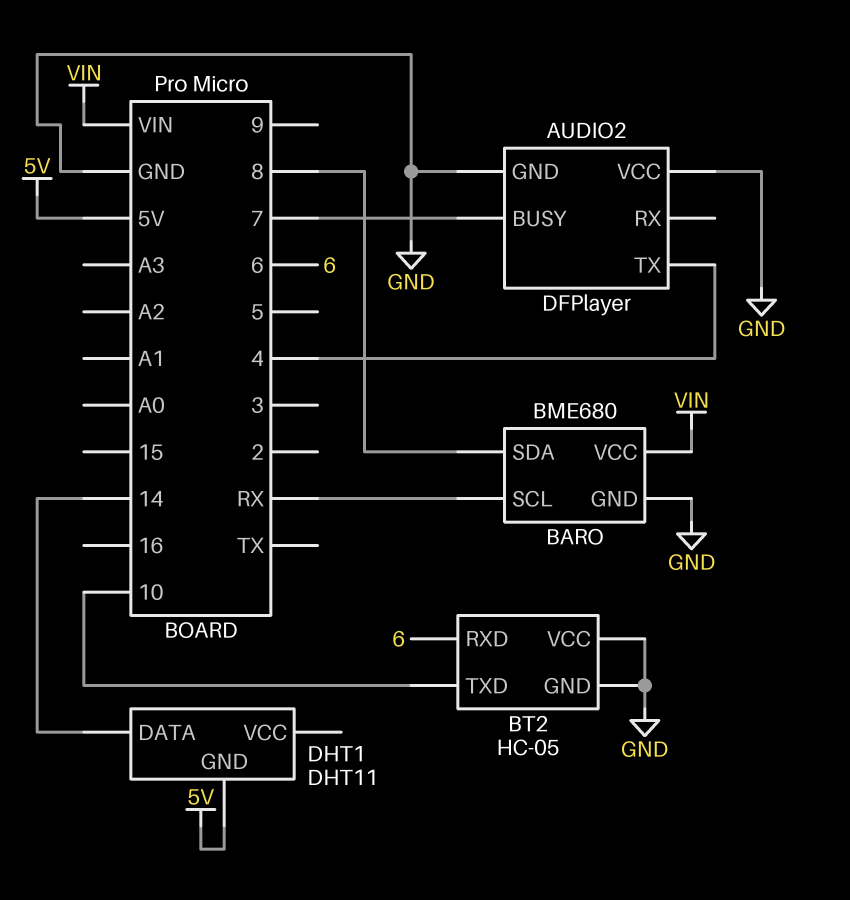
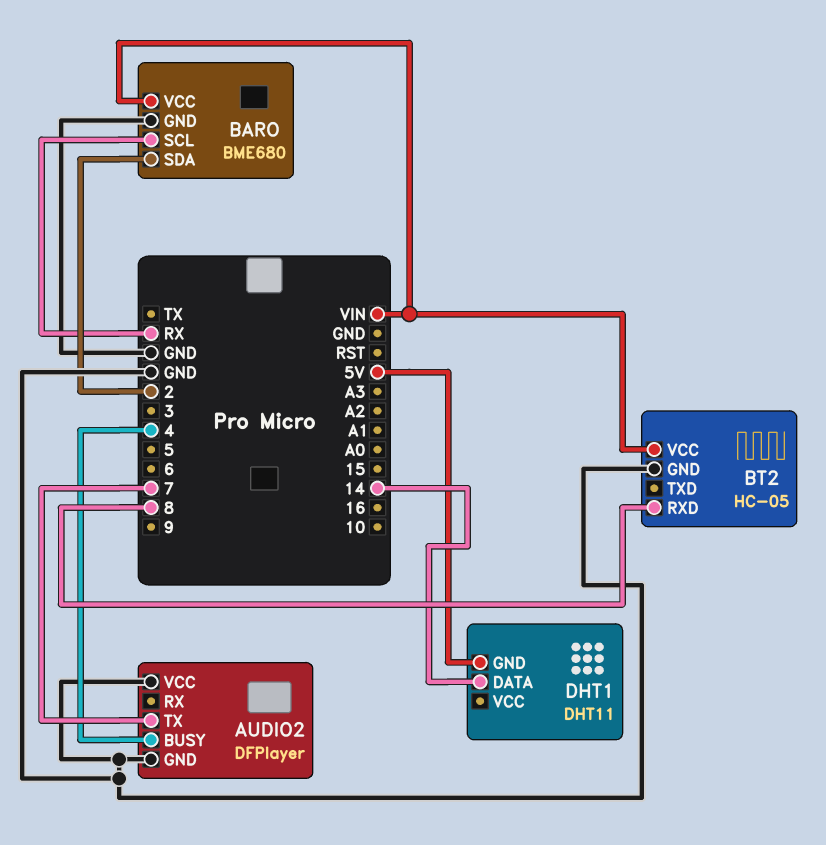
AUDIO2 pin BUSY: 7 -> 4
AUDIO2 pin TX: 4 -> 7
BARO pin SDA: 8 -> 2
BT2 pin RXD: 6 -> 8
BT2 pin TXD: 10 -> none
BT2 pin VCC: GND -> VIN

